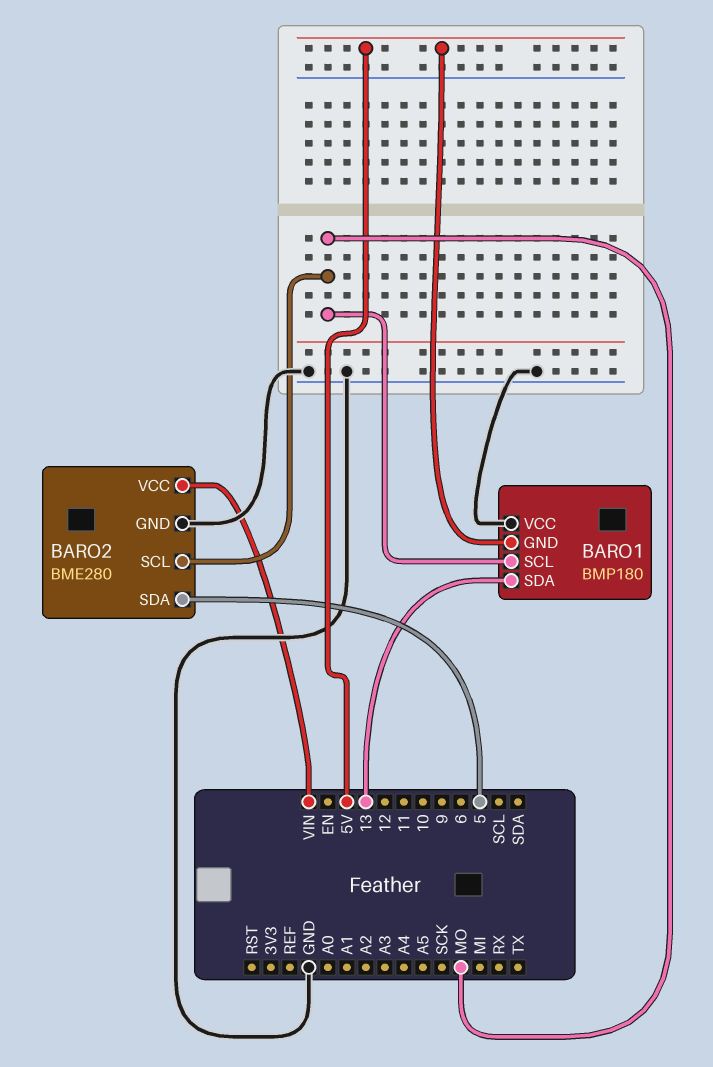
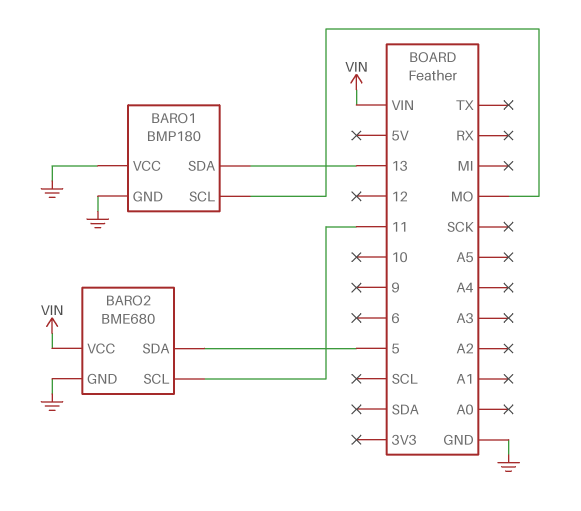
BARO1 pin GND: 5V -> GND
BARO2: BME280 -> BME680
BARO2 pin SCL: MO -> 11

